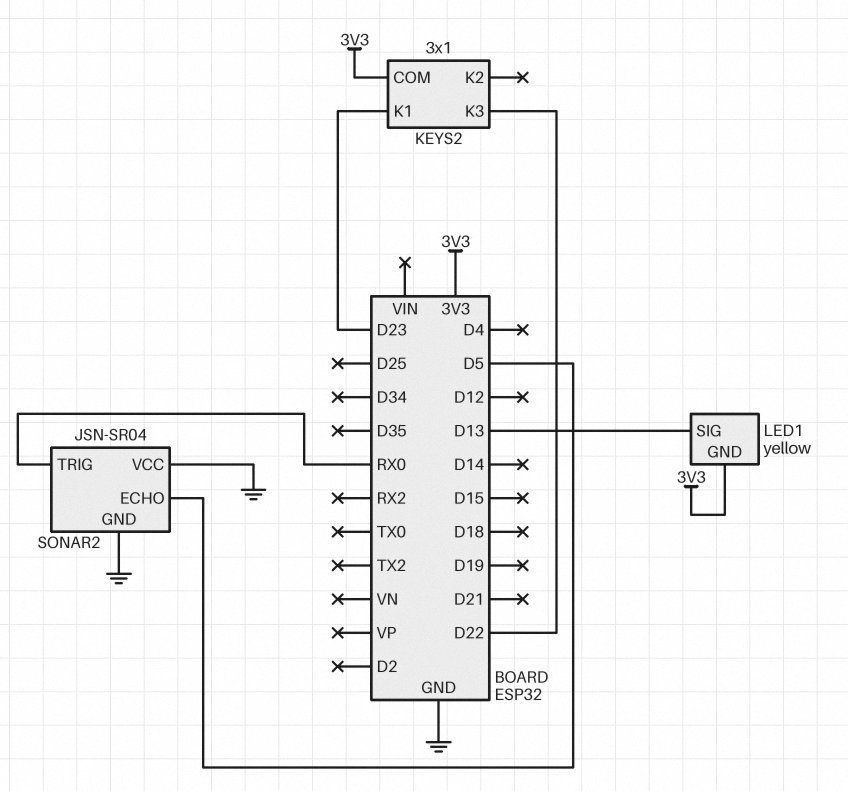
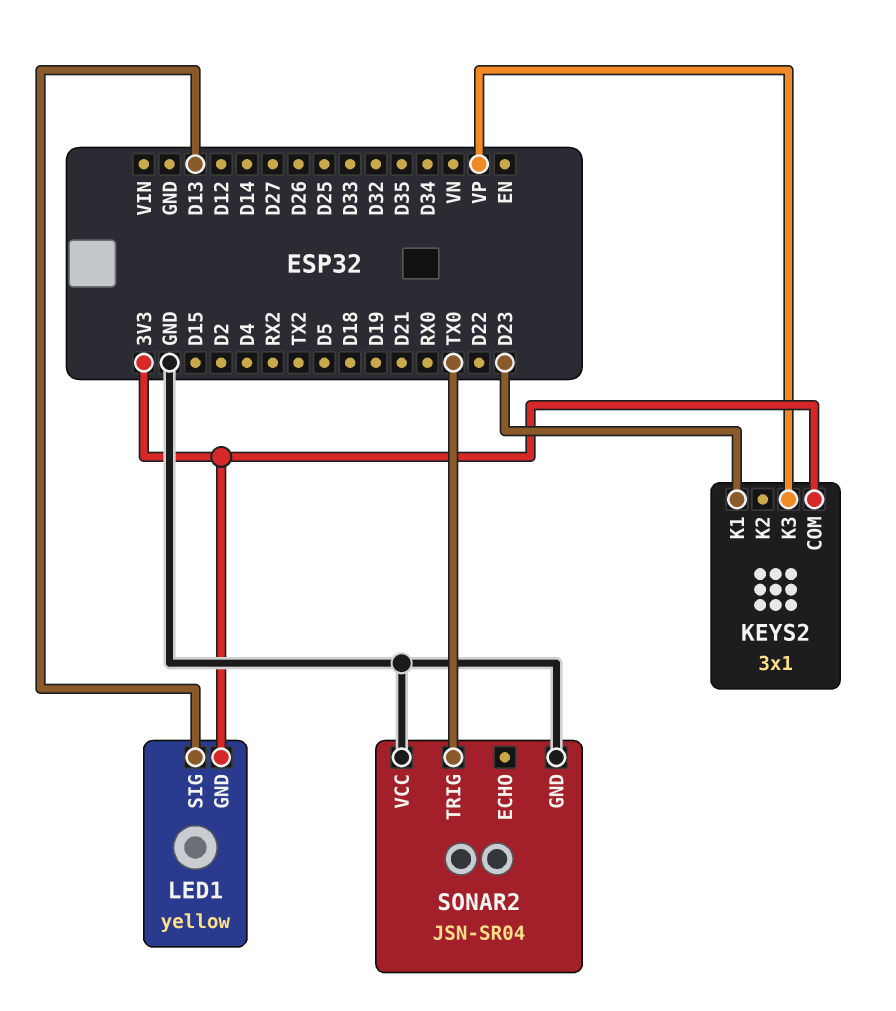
KEYS2 pin K3: D22 -> VP
SONAR2 pin ECHO: D5 -> none
SONAR2 pin TRIG: RX0 -> TX0

